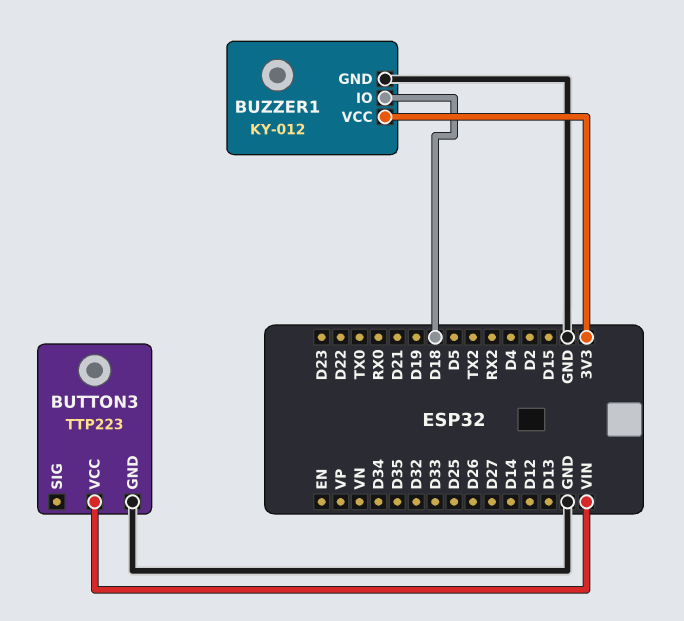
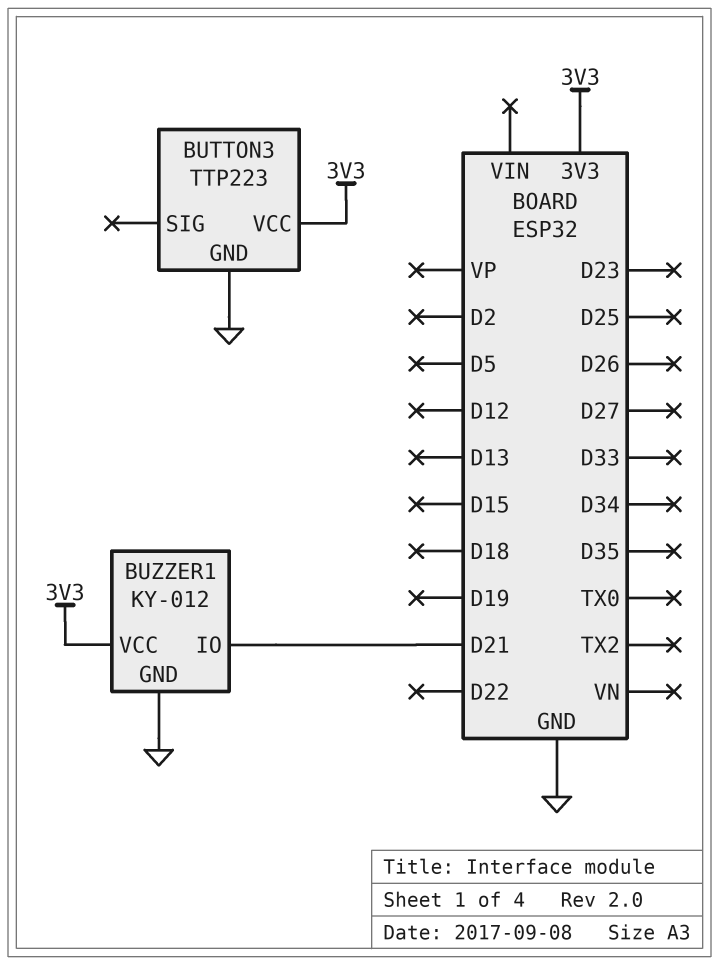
BUTTON3 pin VCC: VIN -> 3V3
BUZZER1 pin IO: D18 -> D21

